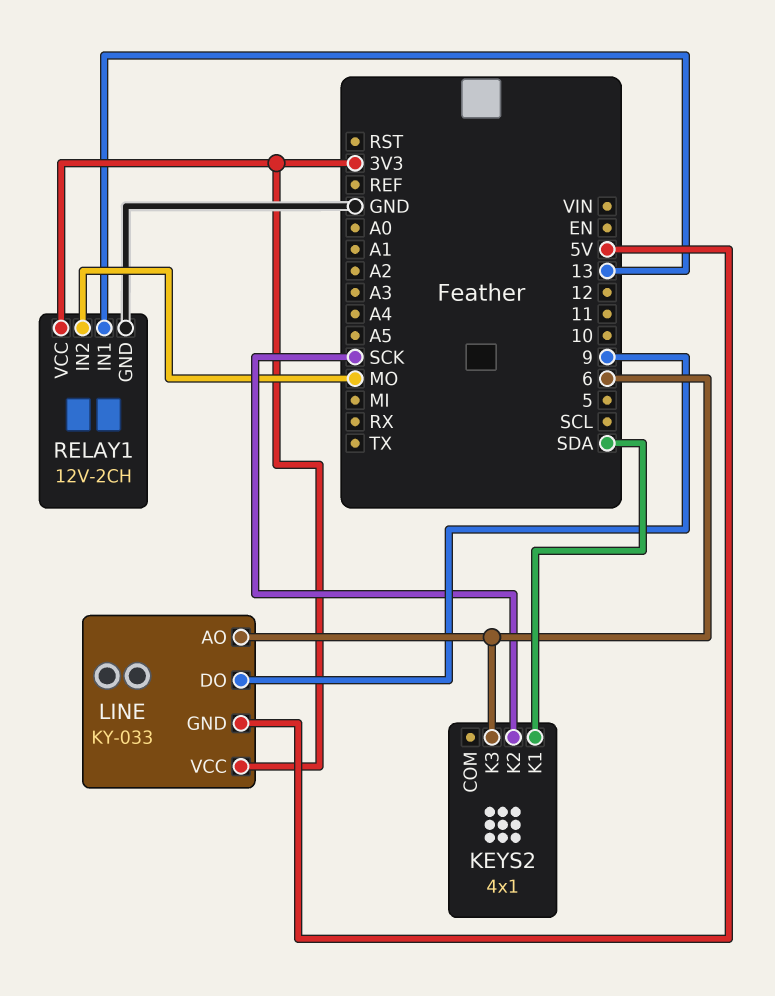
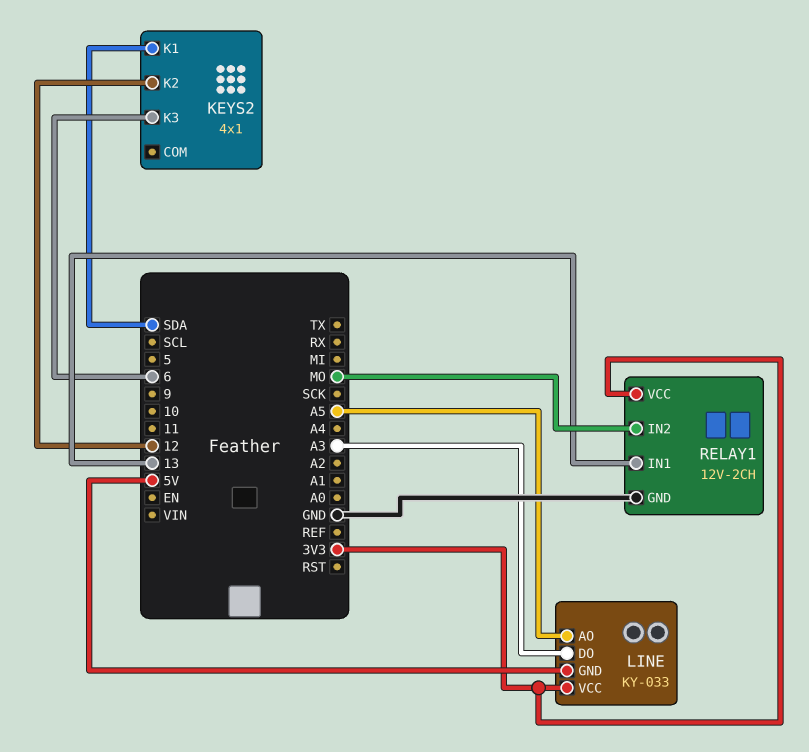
KEYS2 pin K2: SCK -> 12
LINE pin AO: 6 -> A5
LINE pin DO: 9 -> A3

